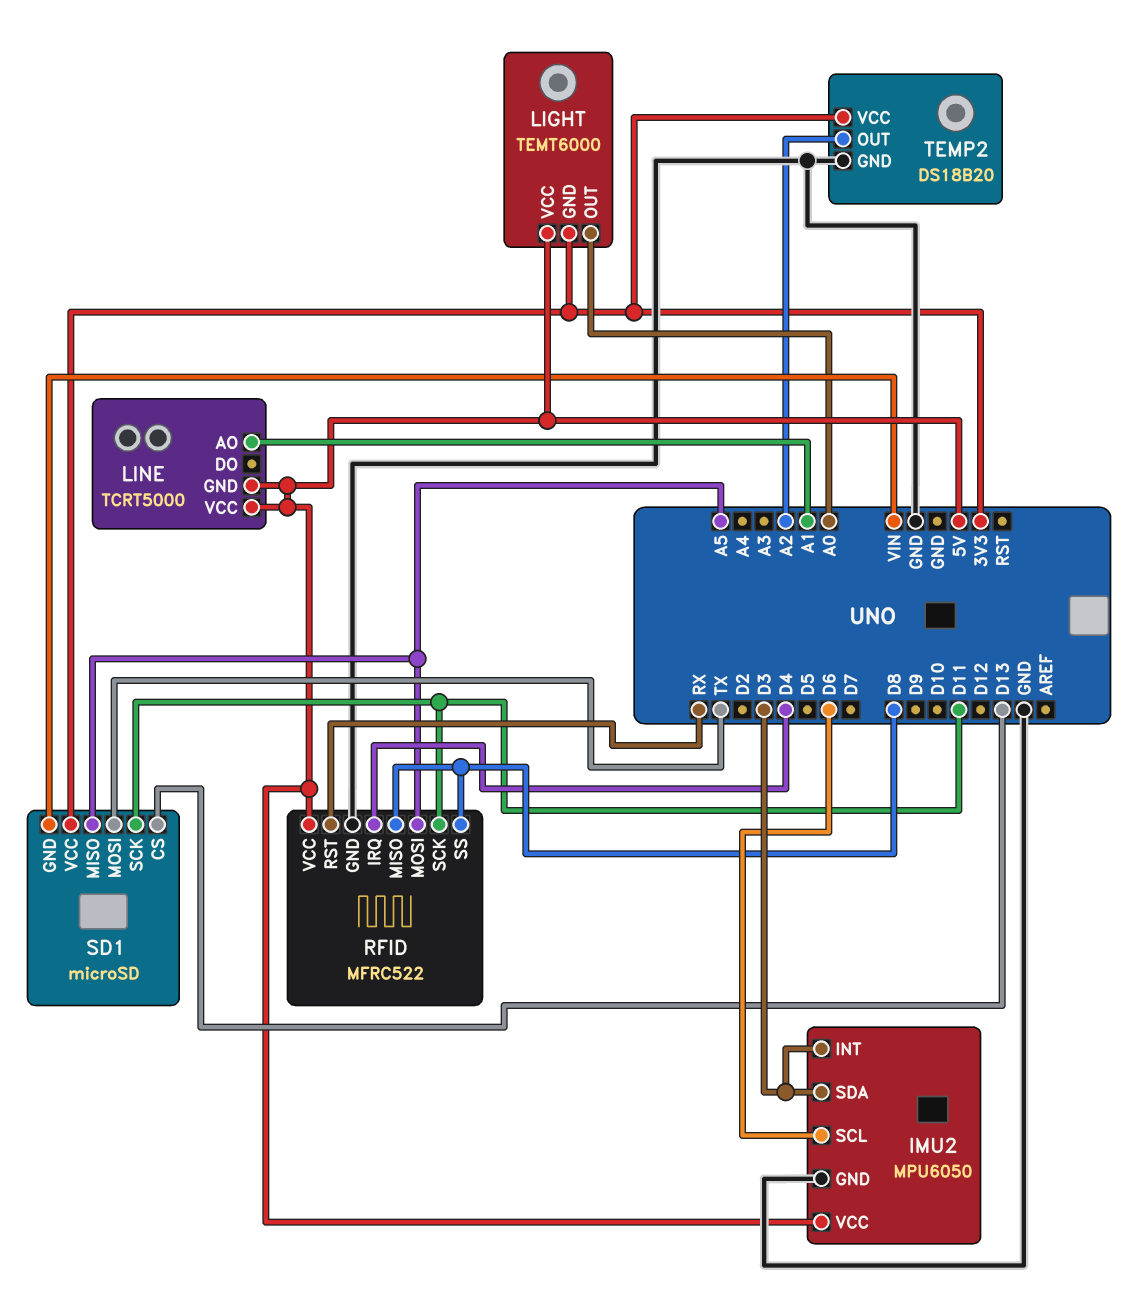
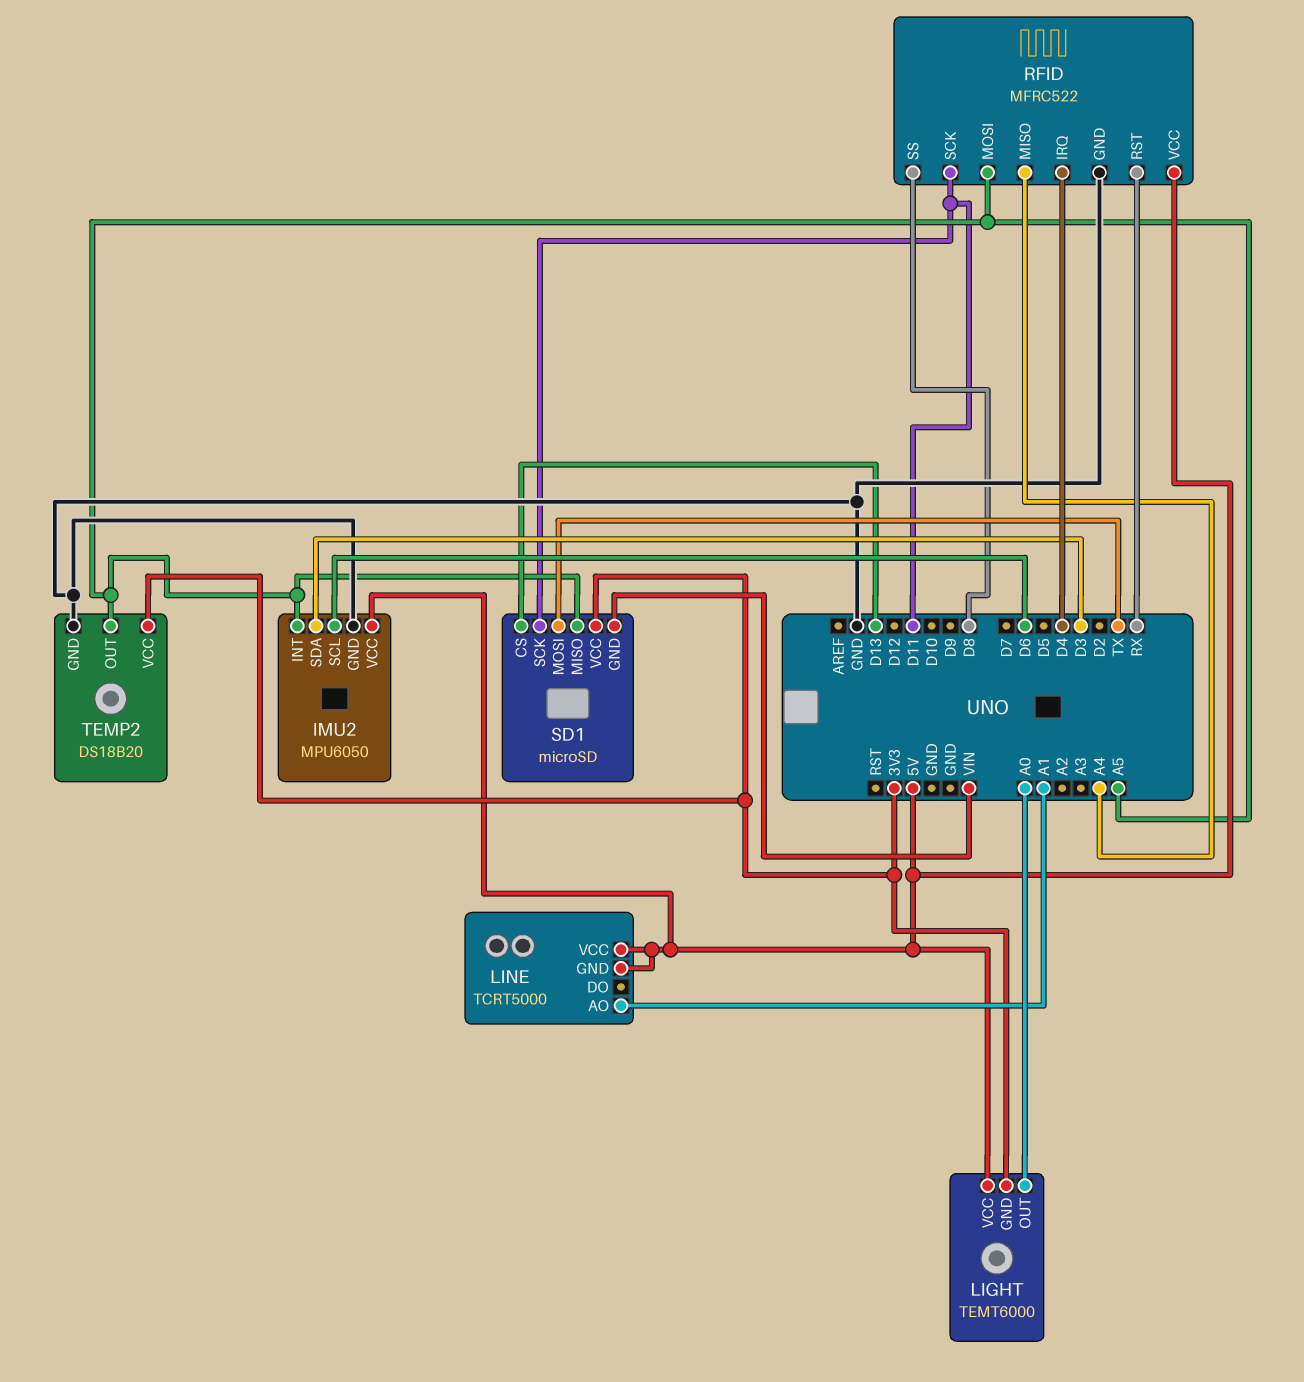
IMU2 pin INT: D3 -> A5
RFID pin MISO: D8 -> A4
TEMP2 pin OUT: A2 -> A5

